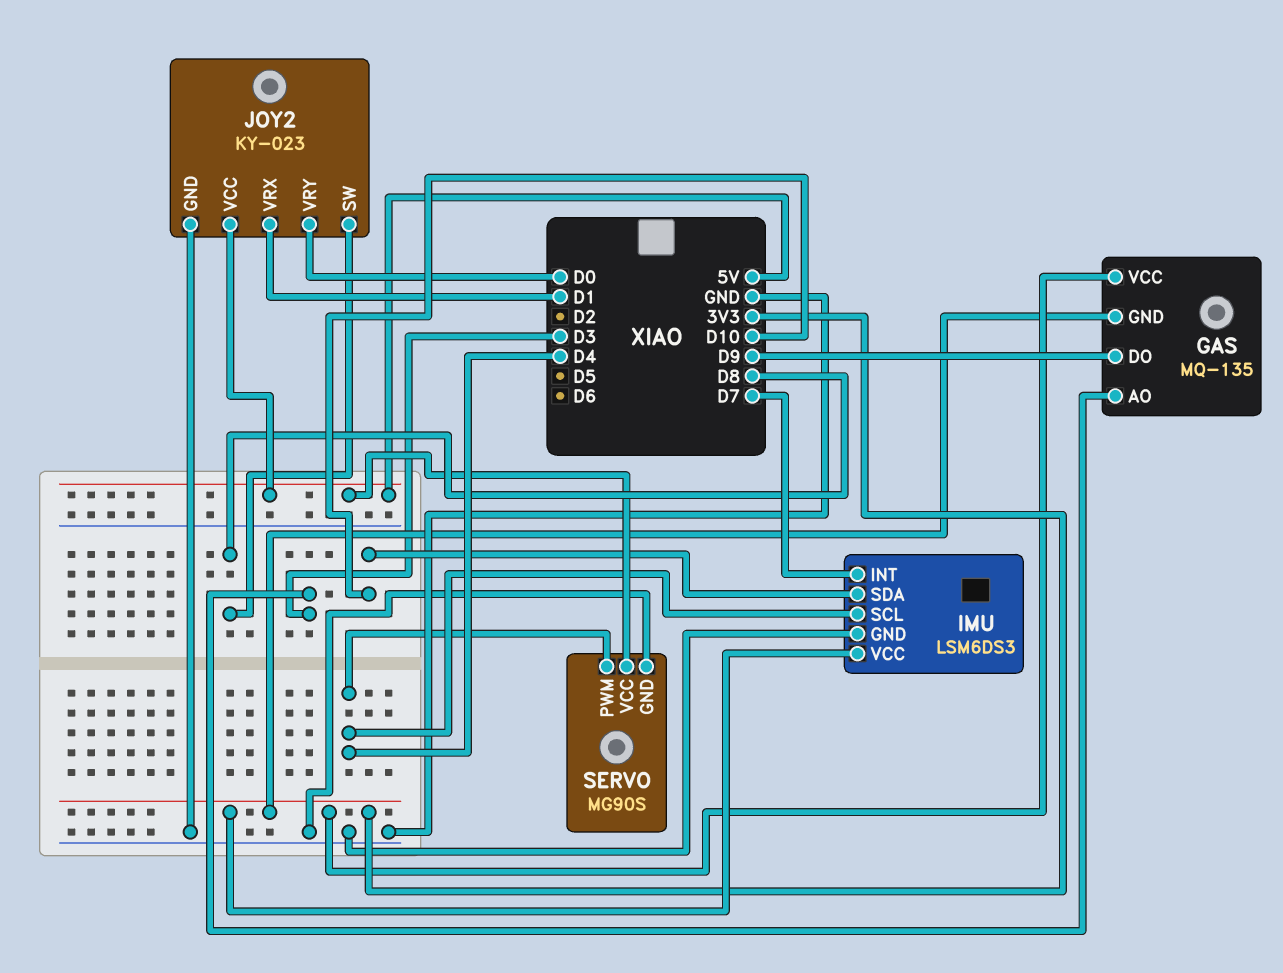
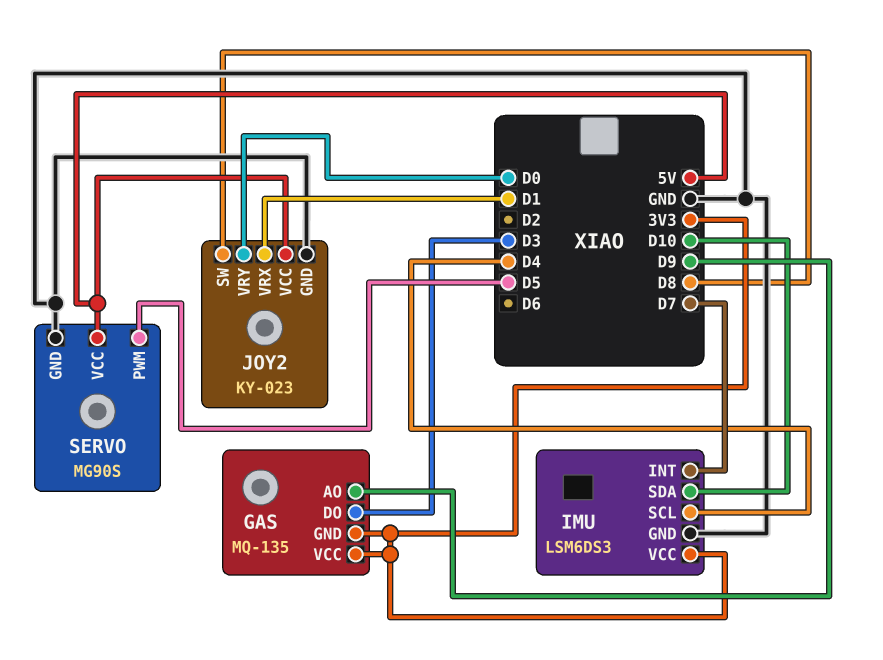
GAS pin AO: D3 -> D9
GAS pin DO: D9 -> D3
SERVO pin PWM: D4 -> D5

